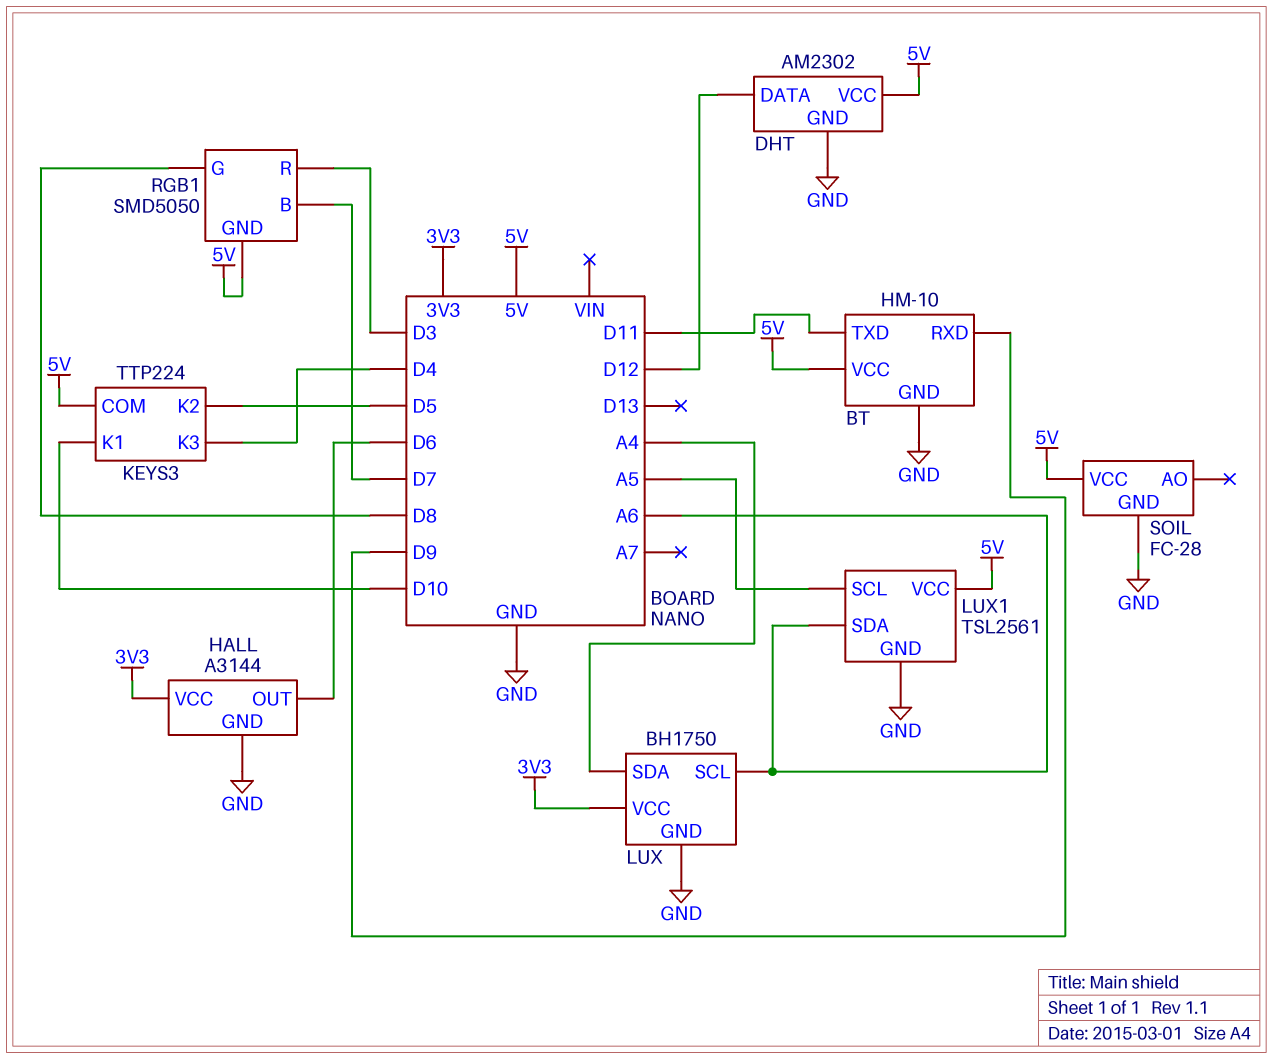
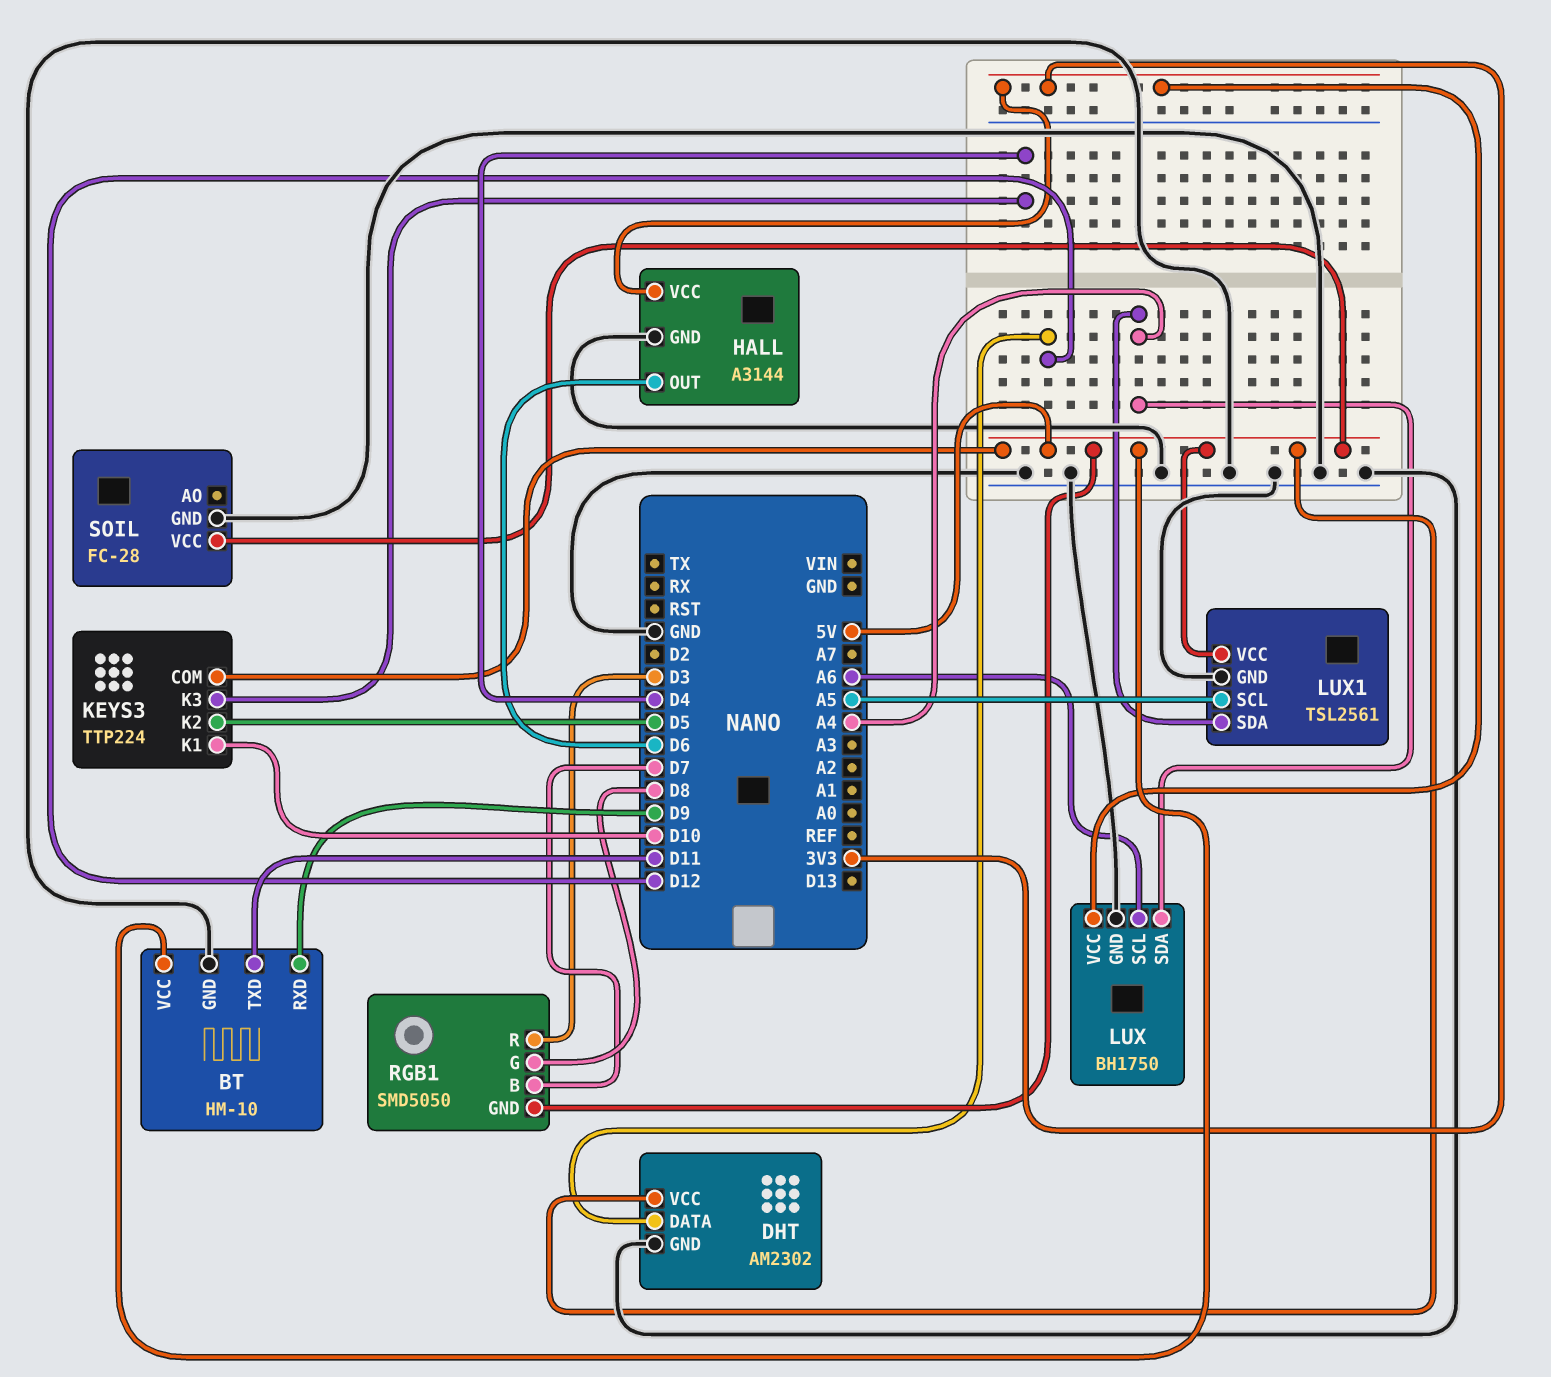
LUX1 pin SDA: A6 -> A4

